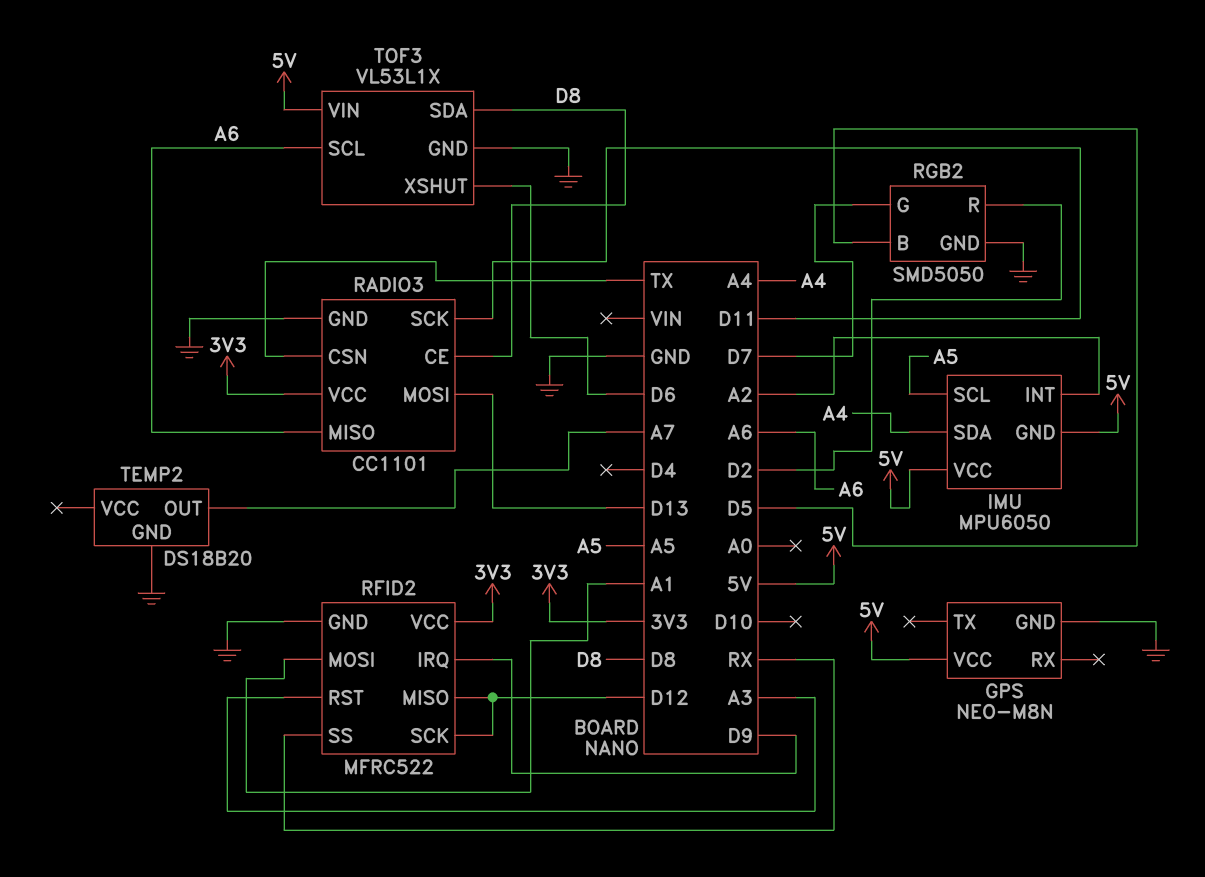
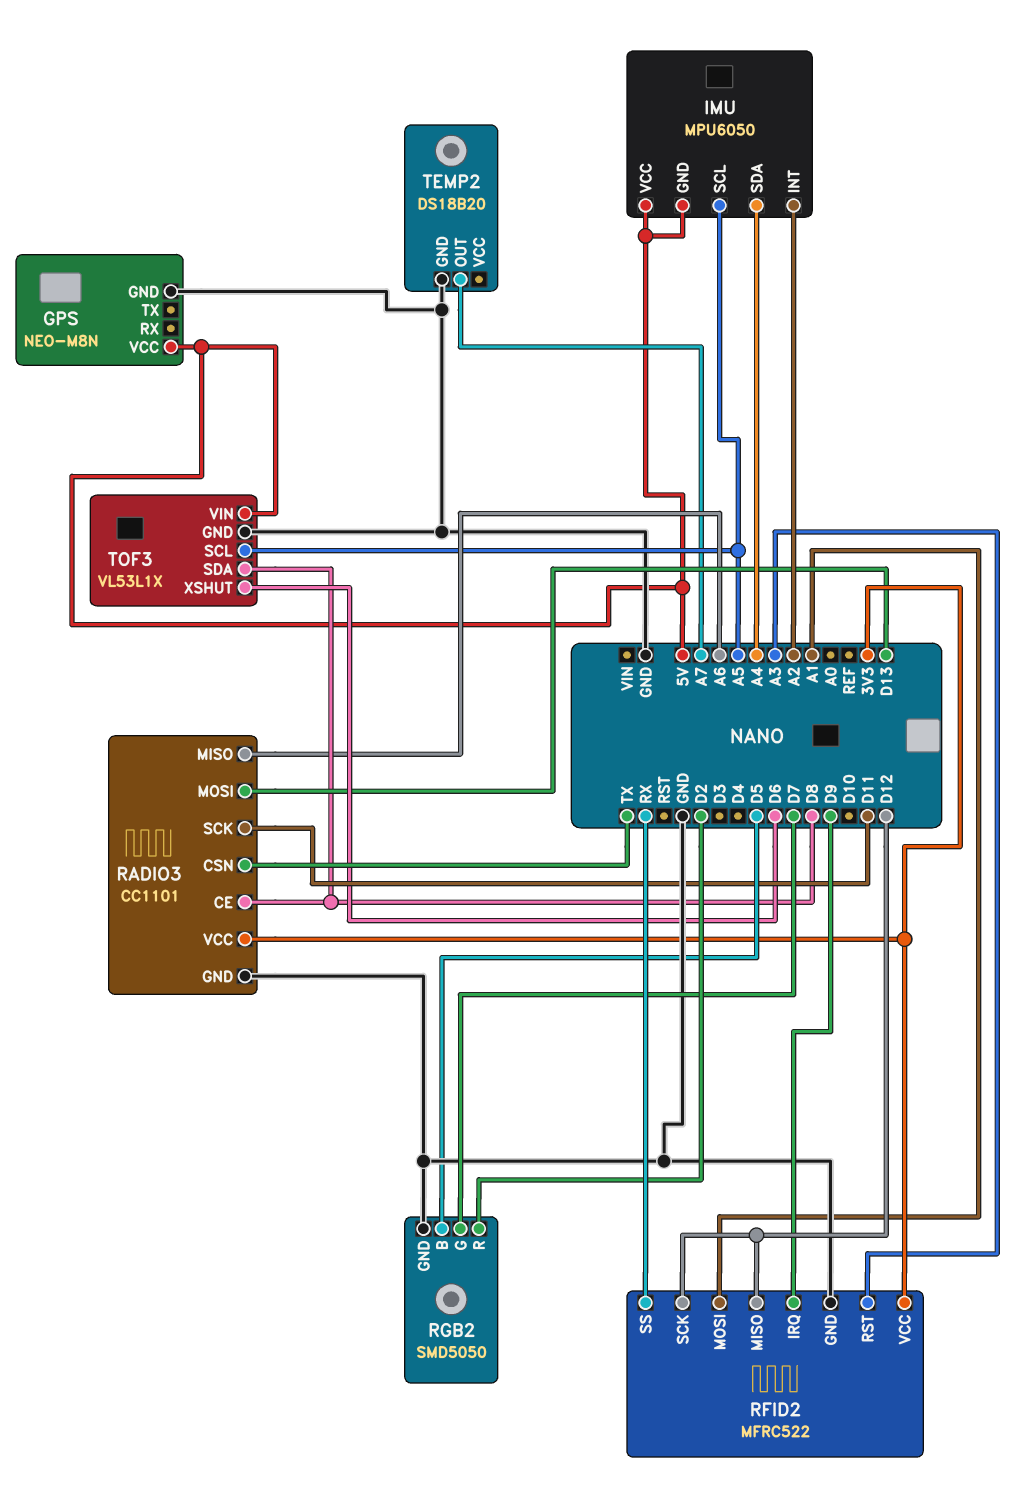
TOF3 pin SCL: A6 -> A5

